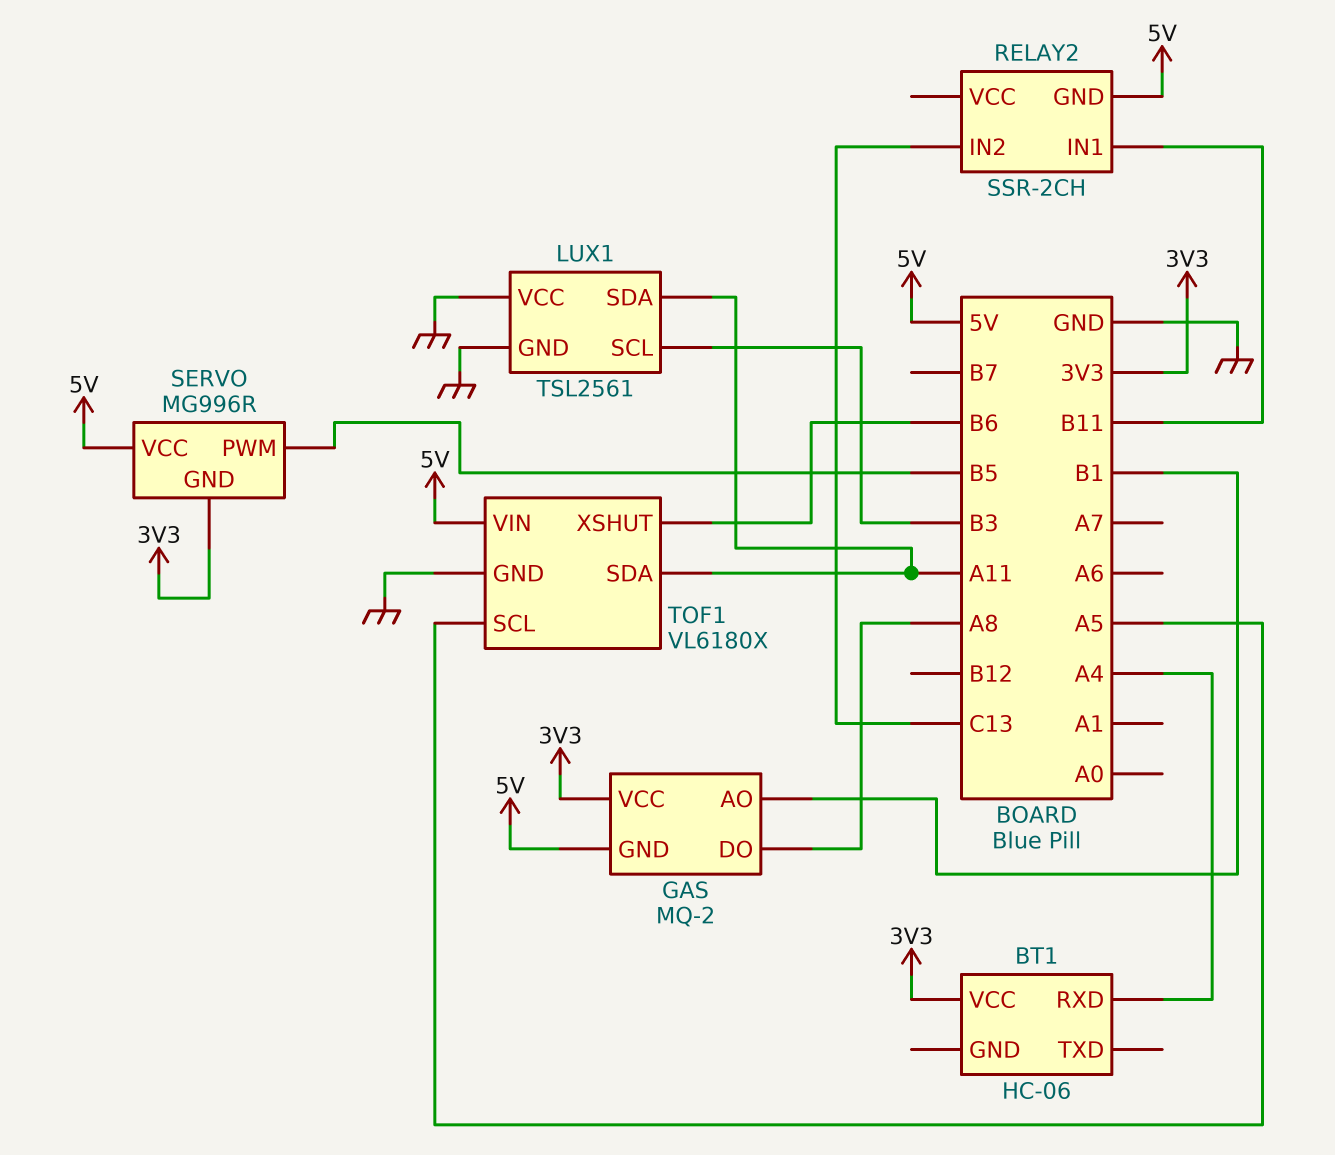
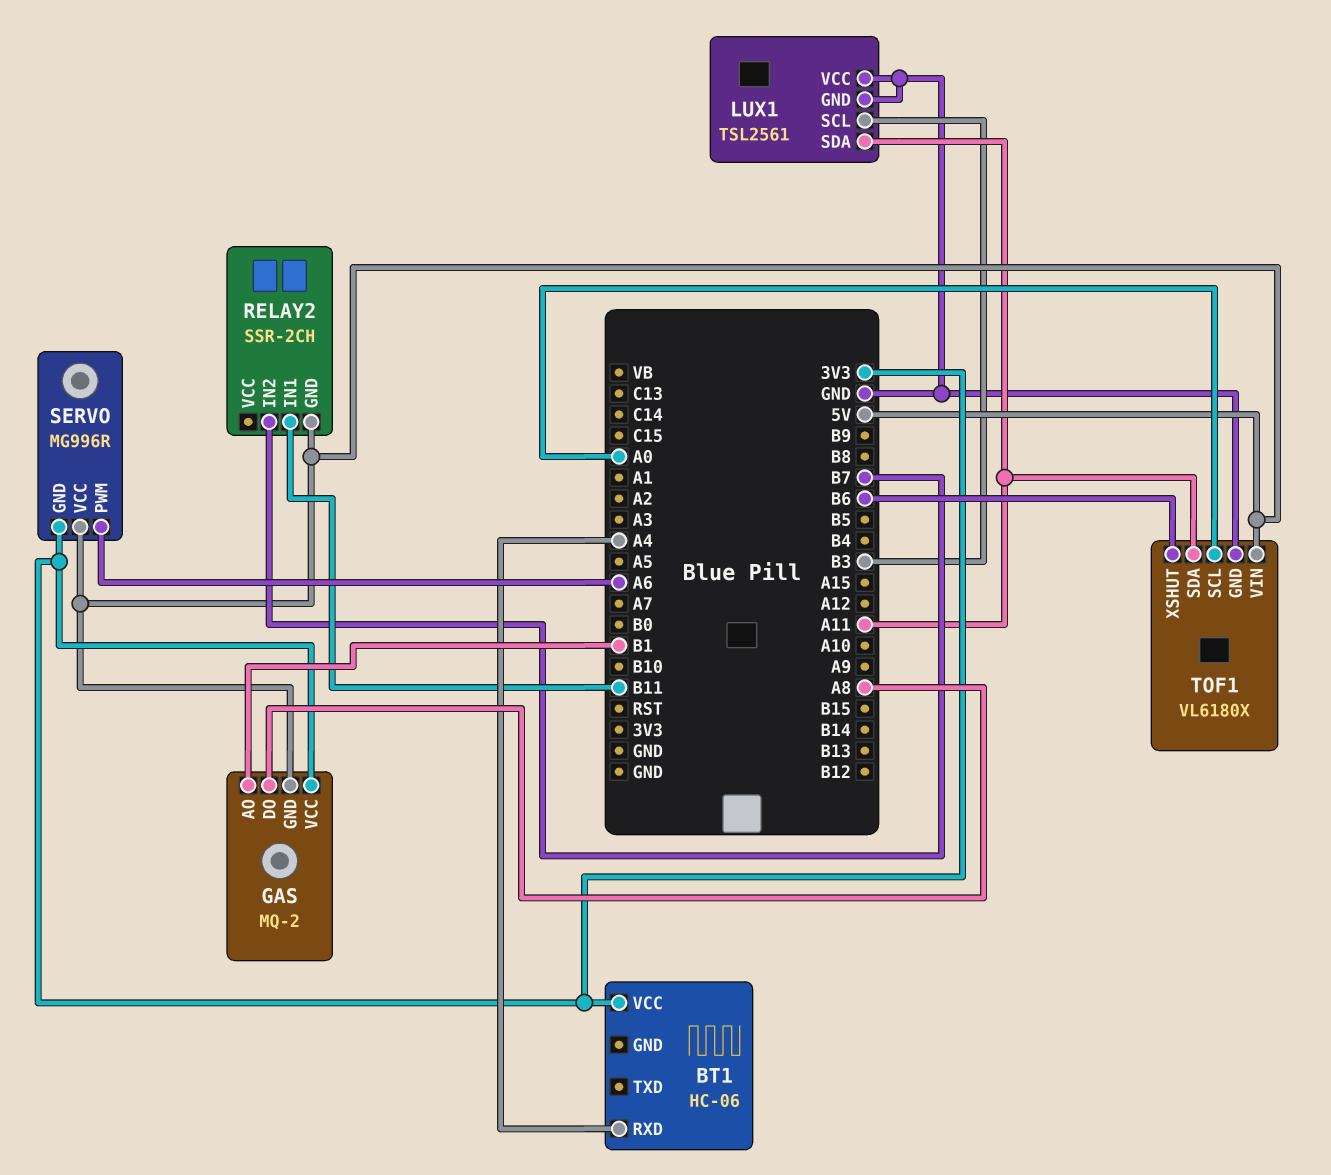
RELAY2 pin IN2: C13 -> B7
SERVO pin PWM: B5 -> A6
TOF1 pin SCL: A5 -> A0

